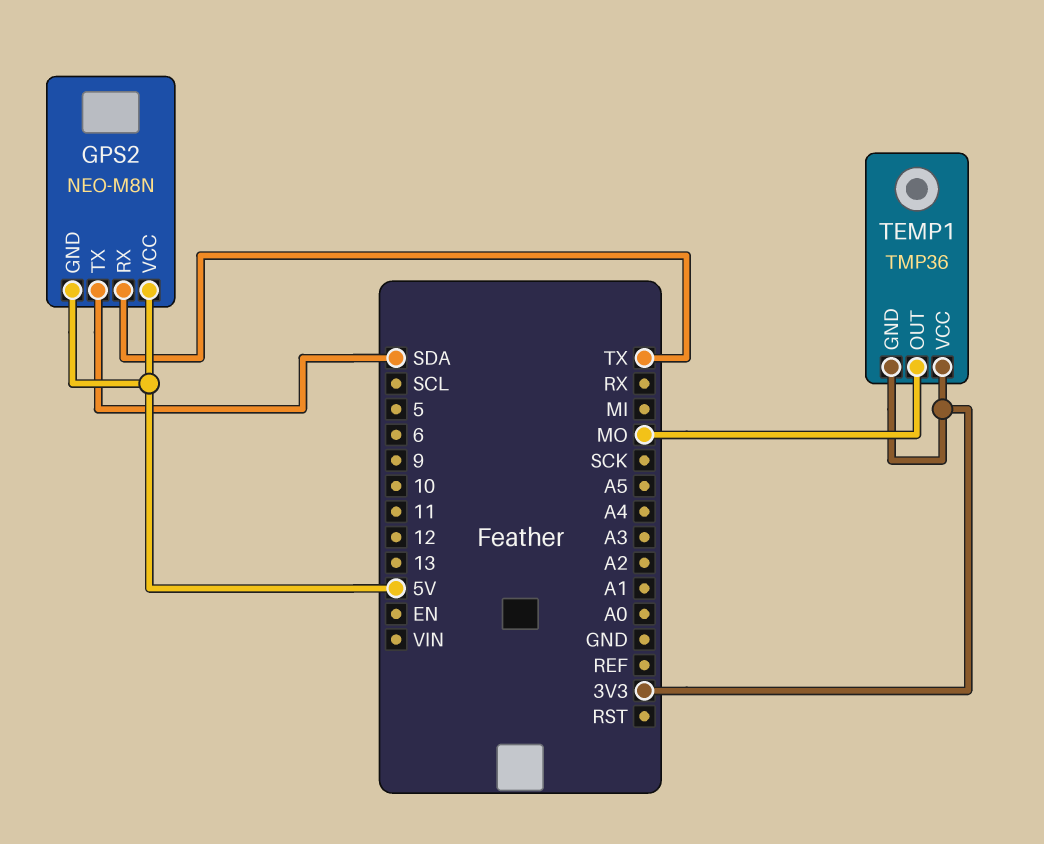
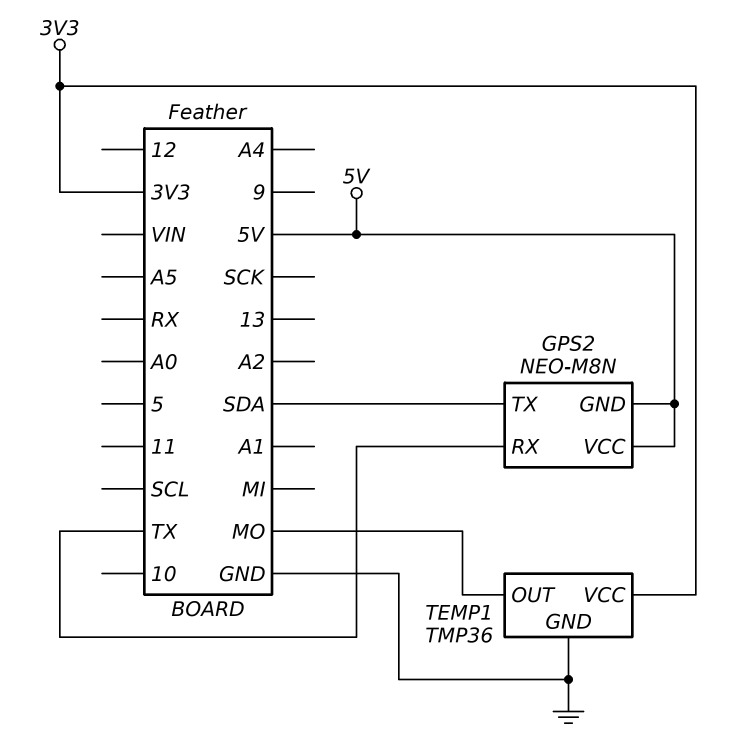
TEMP1 pin GND: 3V3 -> GND

